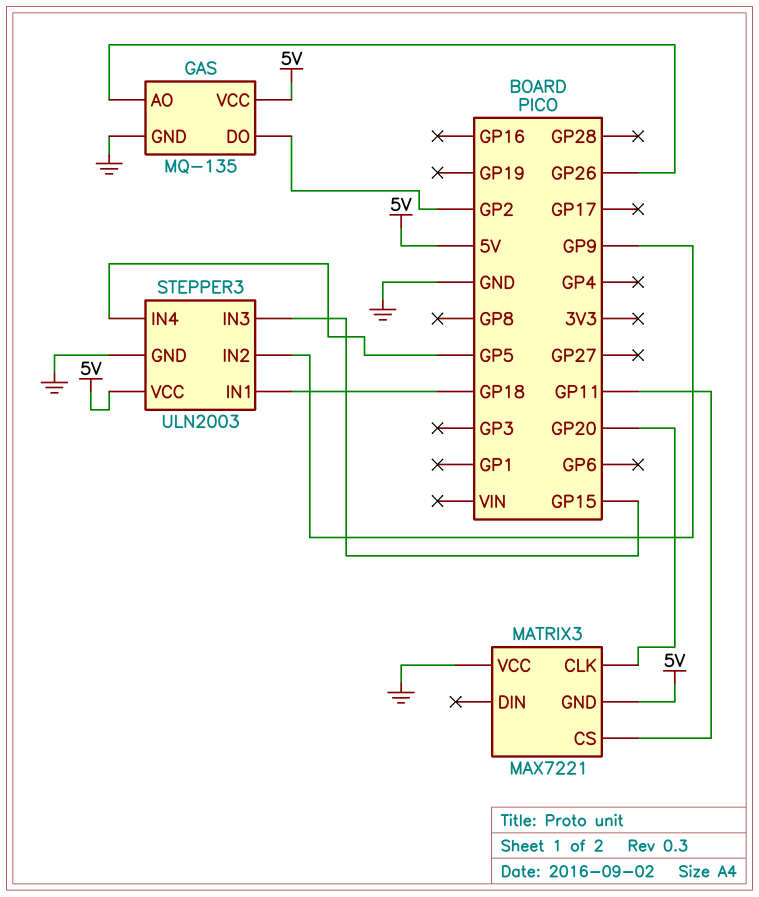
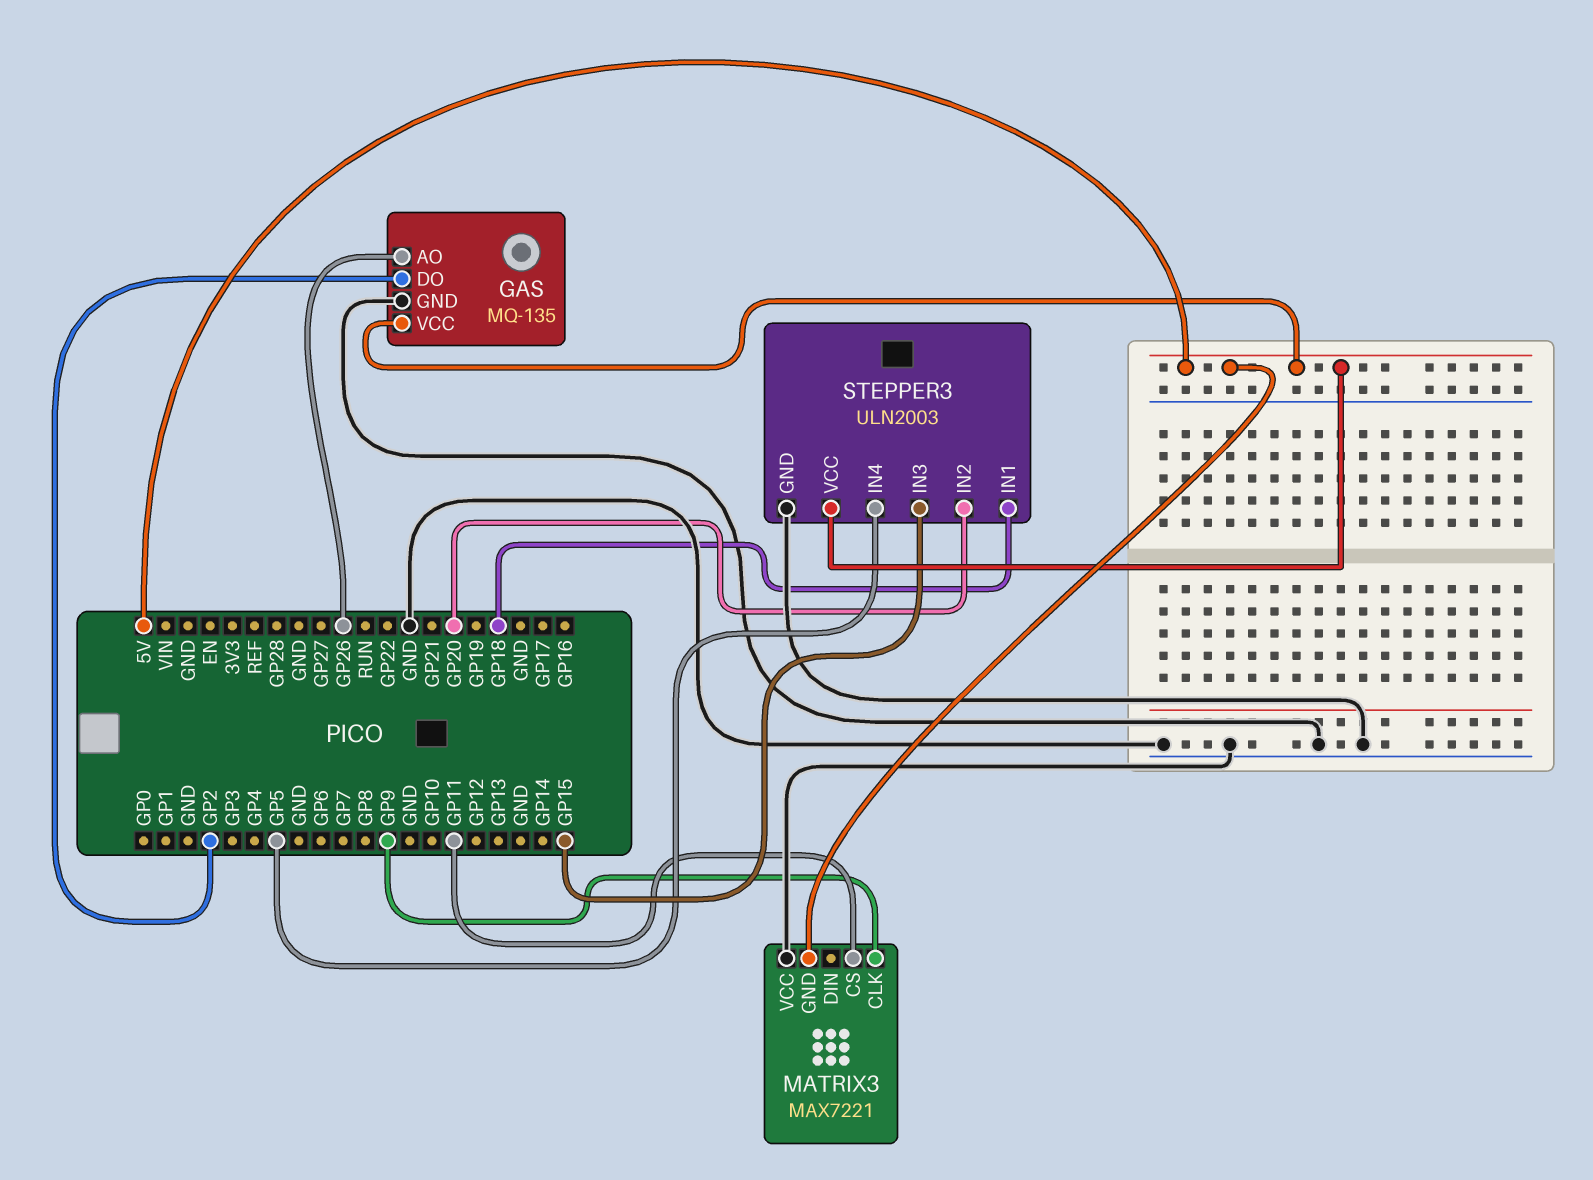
MATRIX3 pin CLK: GP20 -> GP9
STEPPER3 pin IN2: GP9 -> GP20

